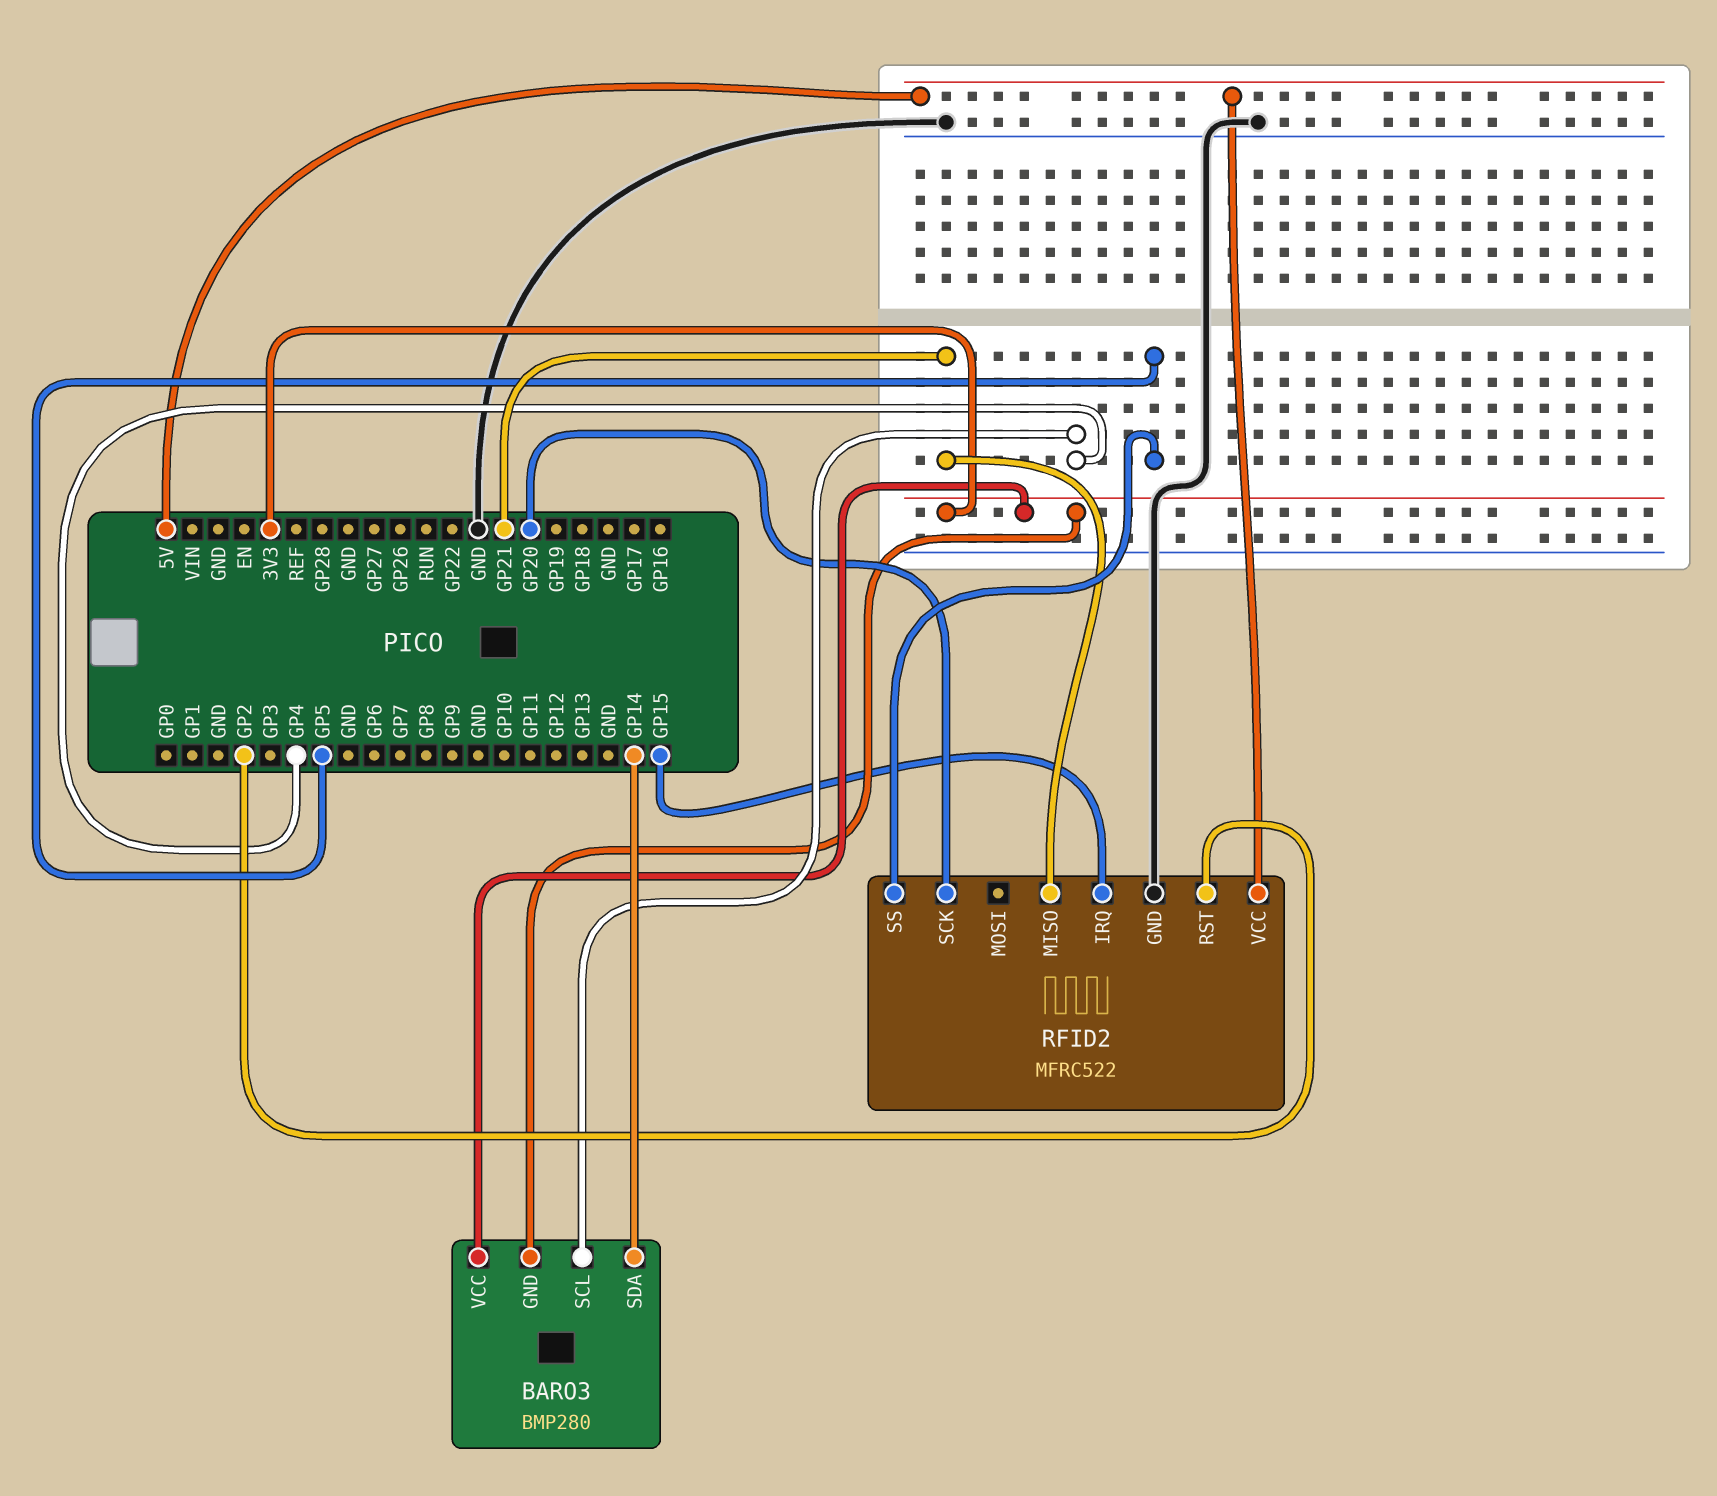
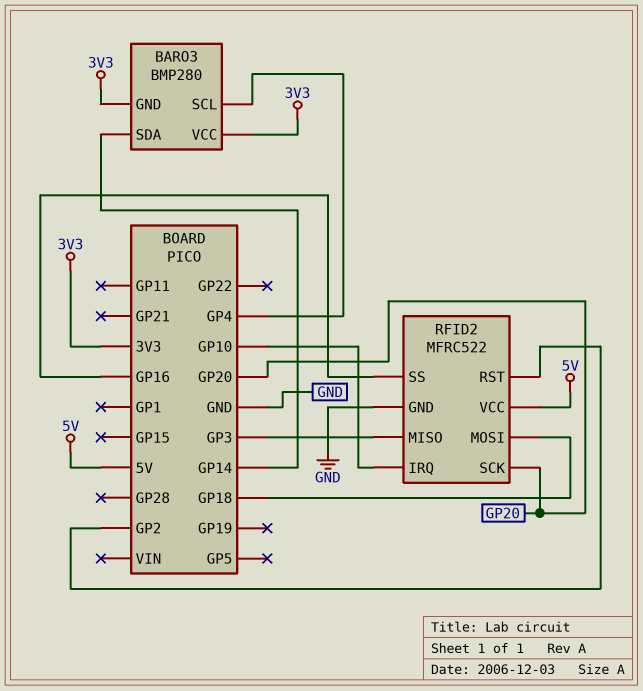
RFID2 pin IRQ: GP15 -> GP10
RFID2 pin MISO: GP21 -> GP3
RFID2 pin MOSI: none -> GP18
RFID2 pin SS: GP5 -> GP16

